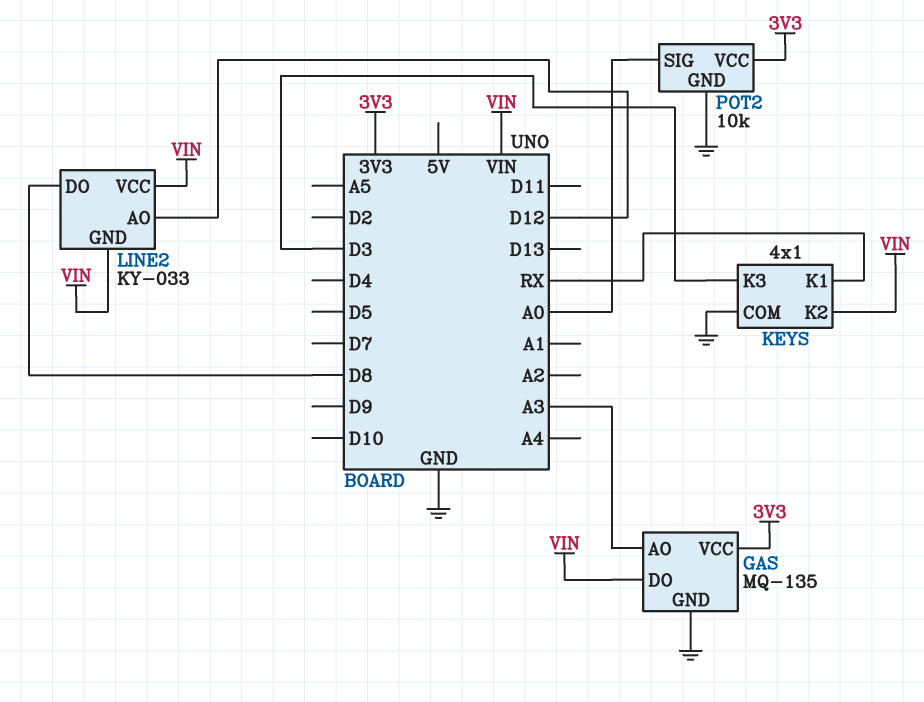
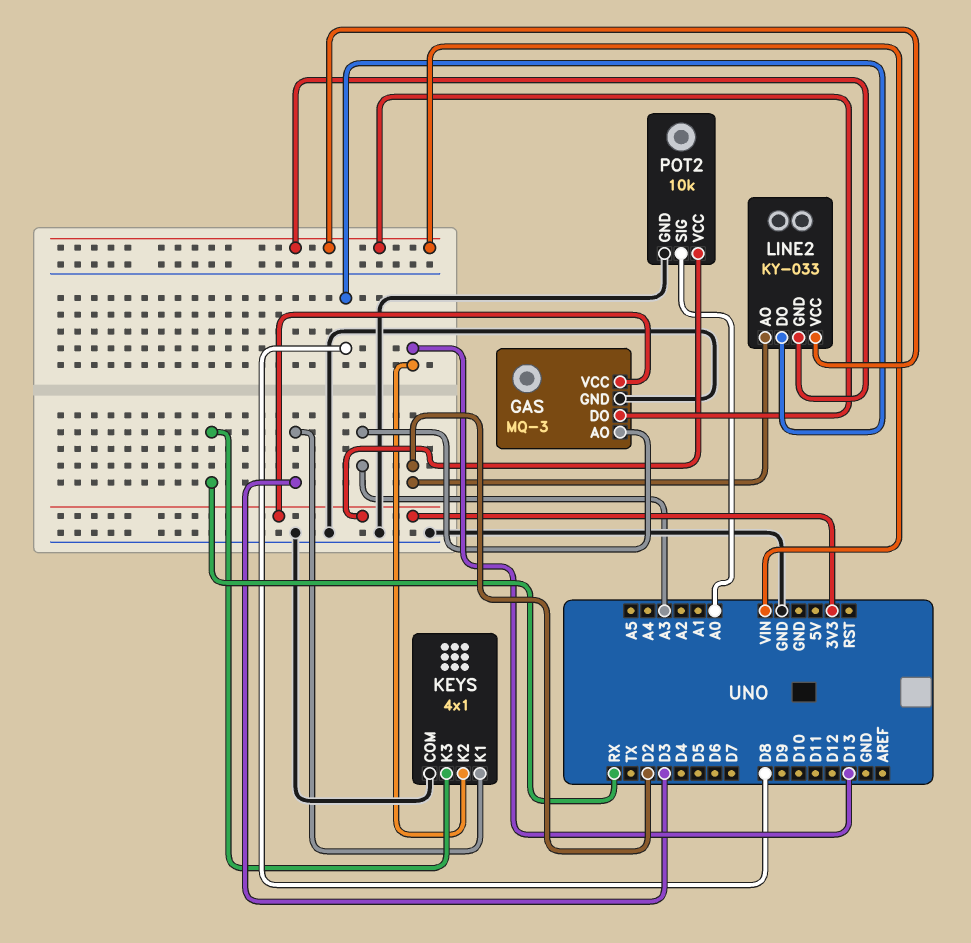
GAS: MQ-135 -> MQ-3
KEYS pin K1: RX -> D3
KEYS pin K2: VIN -> D13
KEYS pin K3: D3 -> RX
LINE2 pin AO: D12 -> D2

